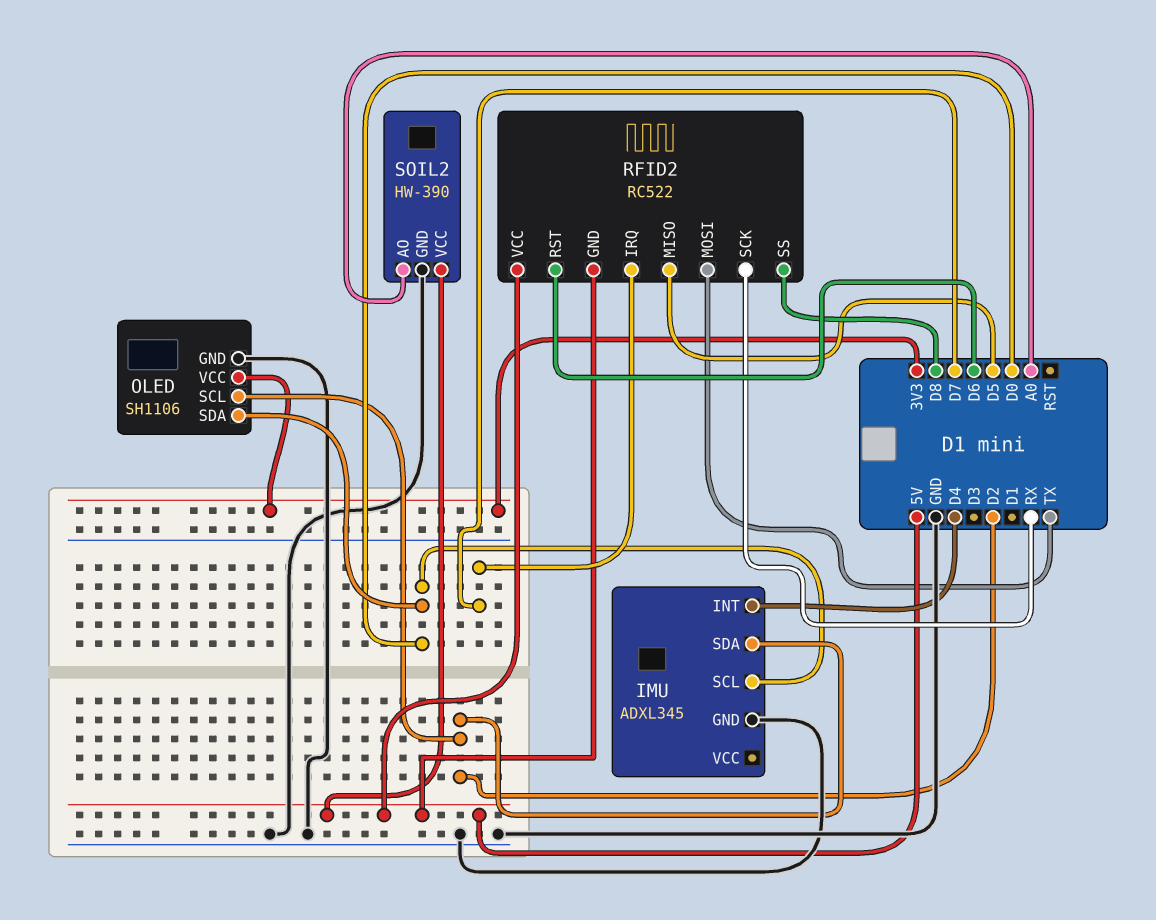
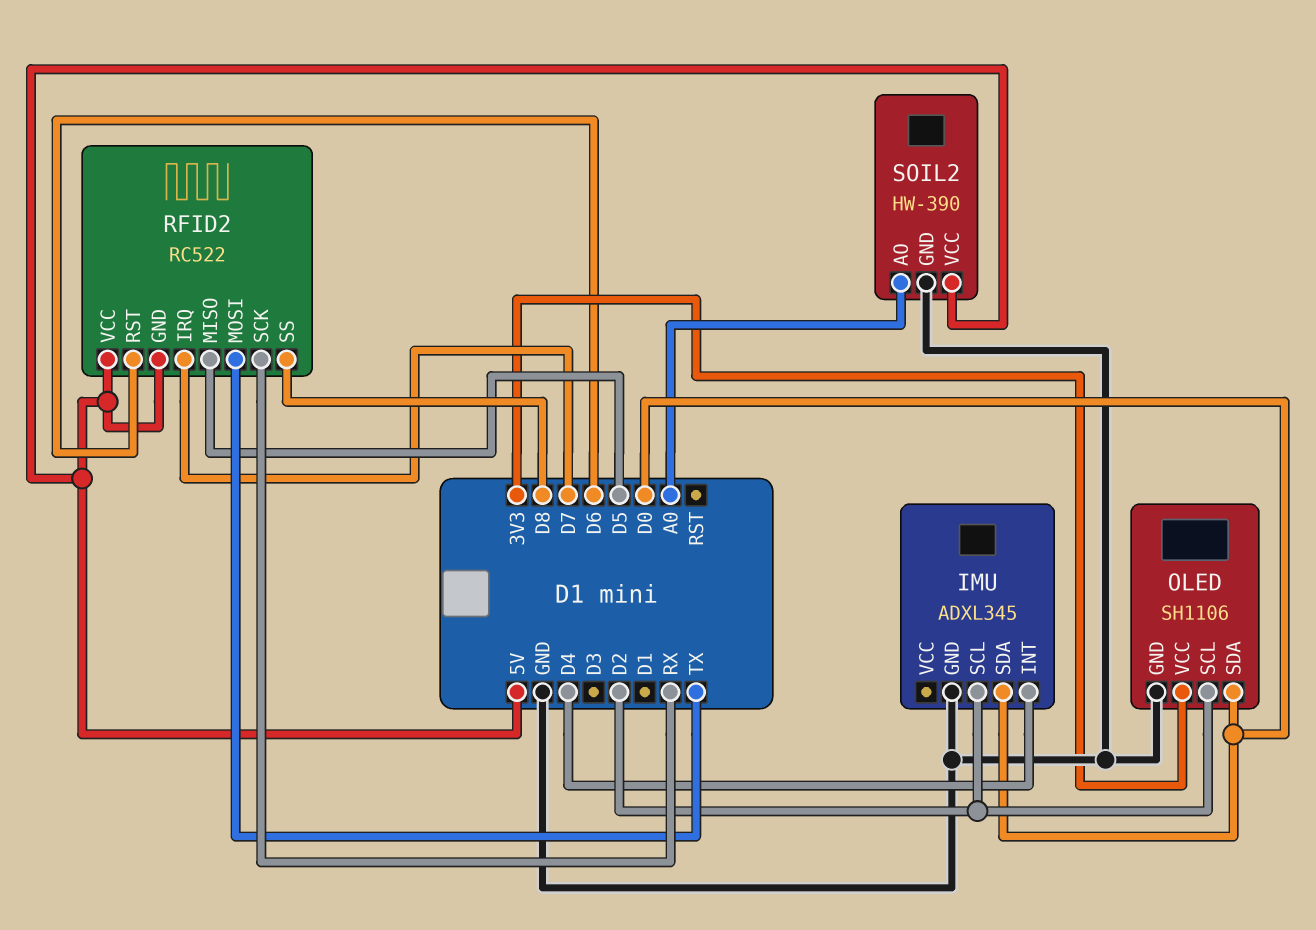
IMU pin SCL: D0 -> D2
IMU pin SDA: D2 -> D0

